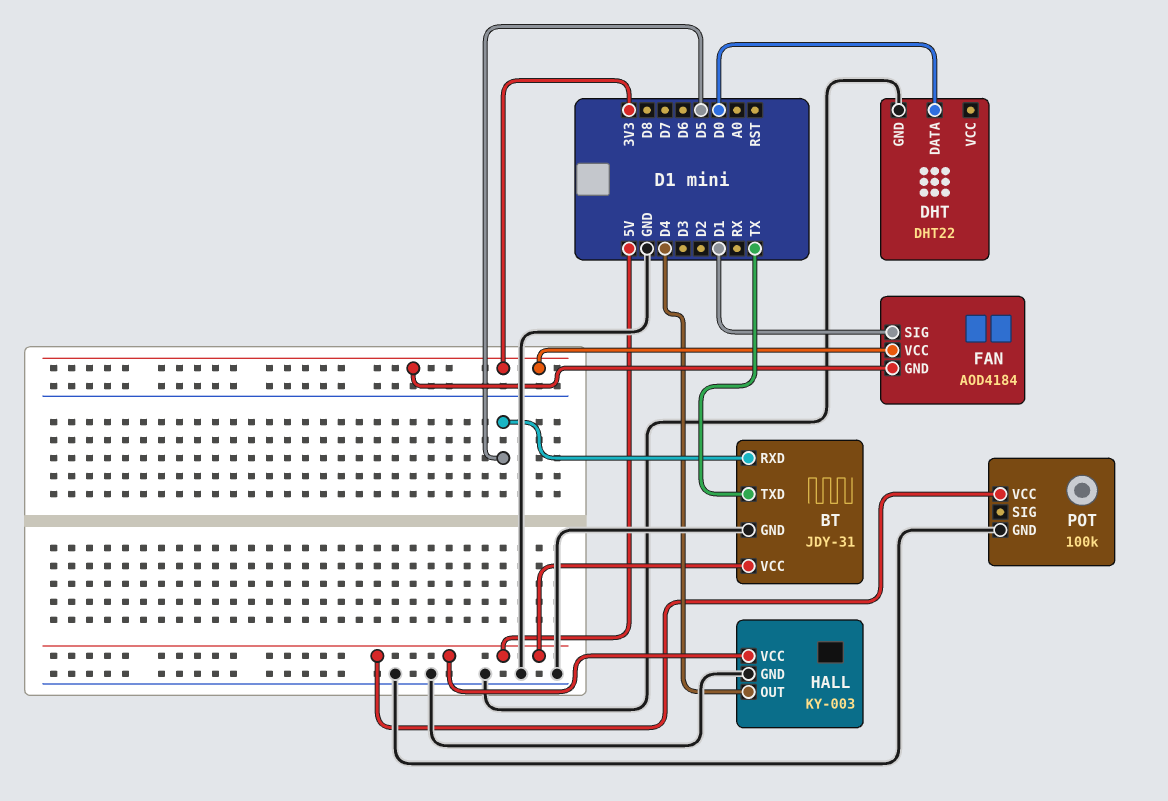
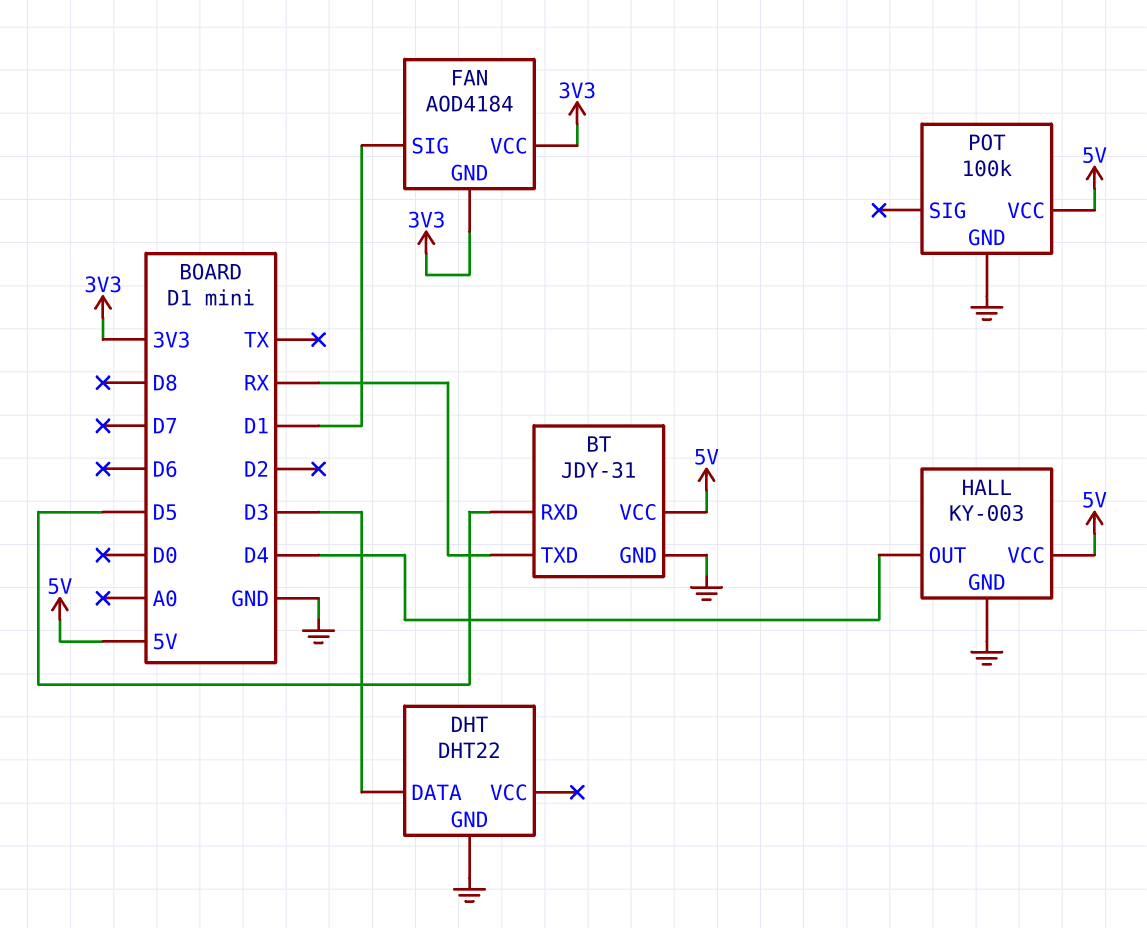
BT pin TXD: TX -> RX
DHT pin DATA: D0 -> D3

